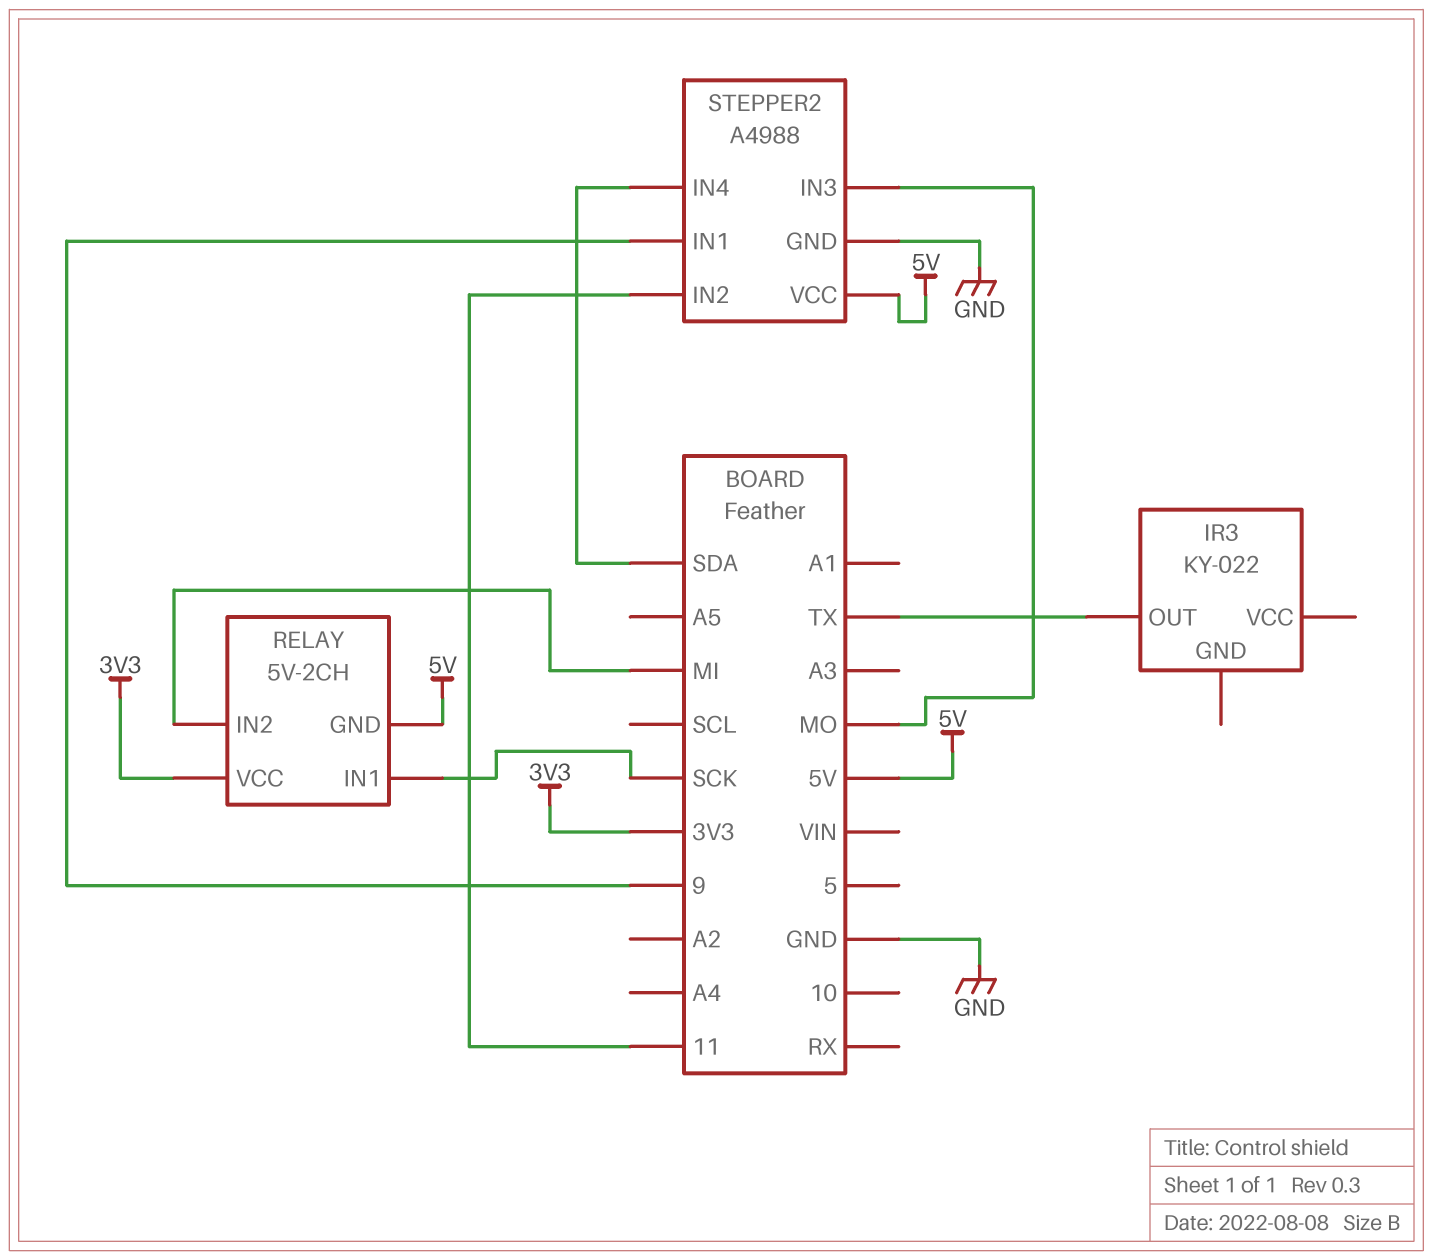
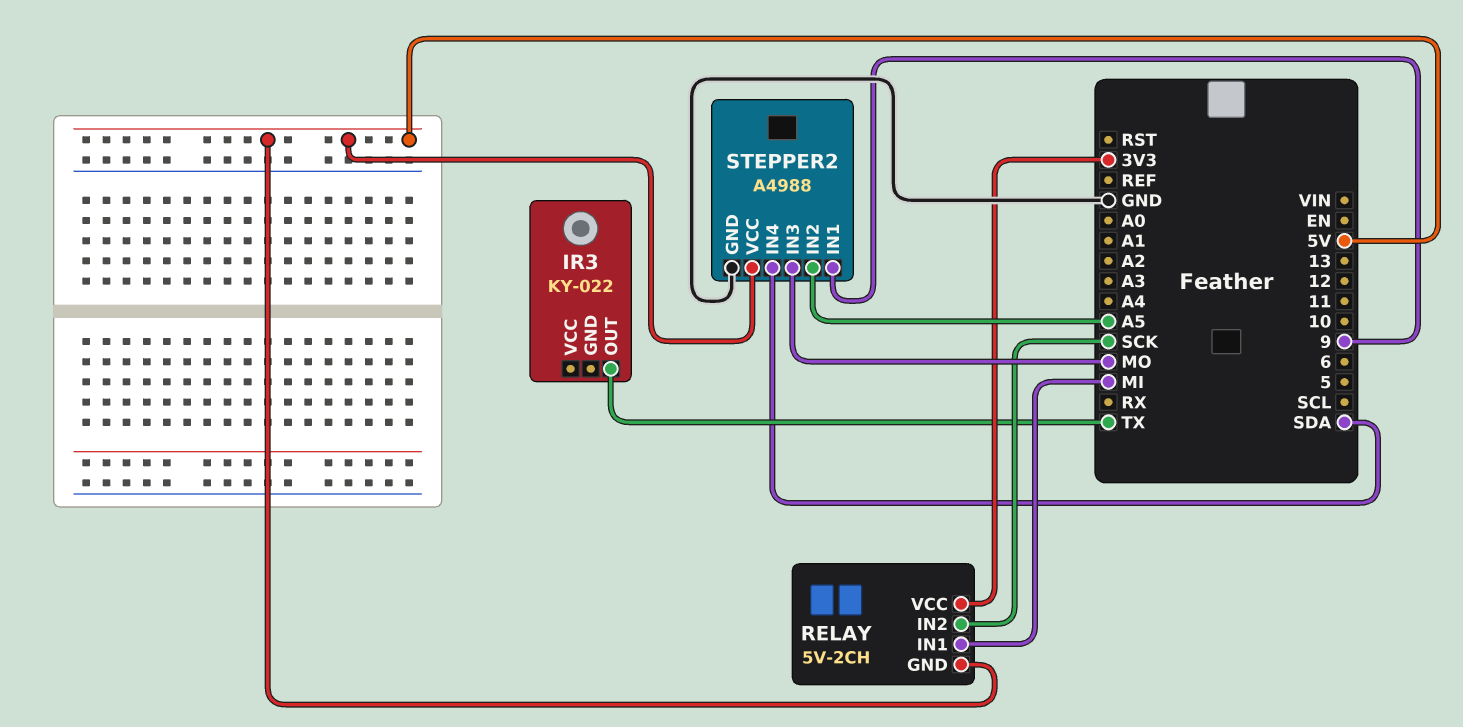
RELAY pin IN1: SCK -> MI
RELAY pin IN2: MI -> SCK
STEPPER2 pin IN2: 11 -> A5

